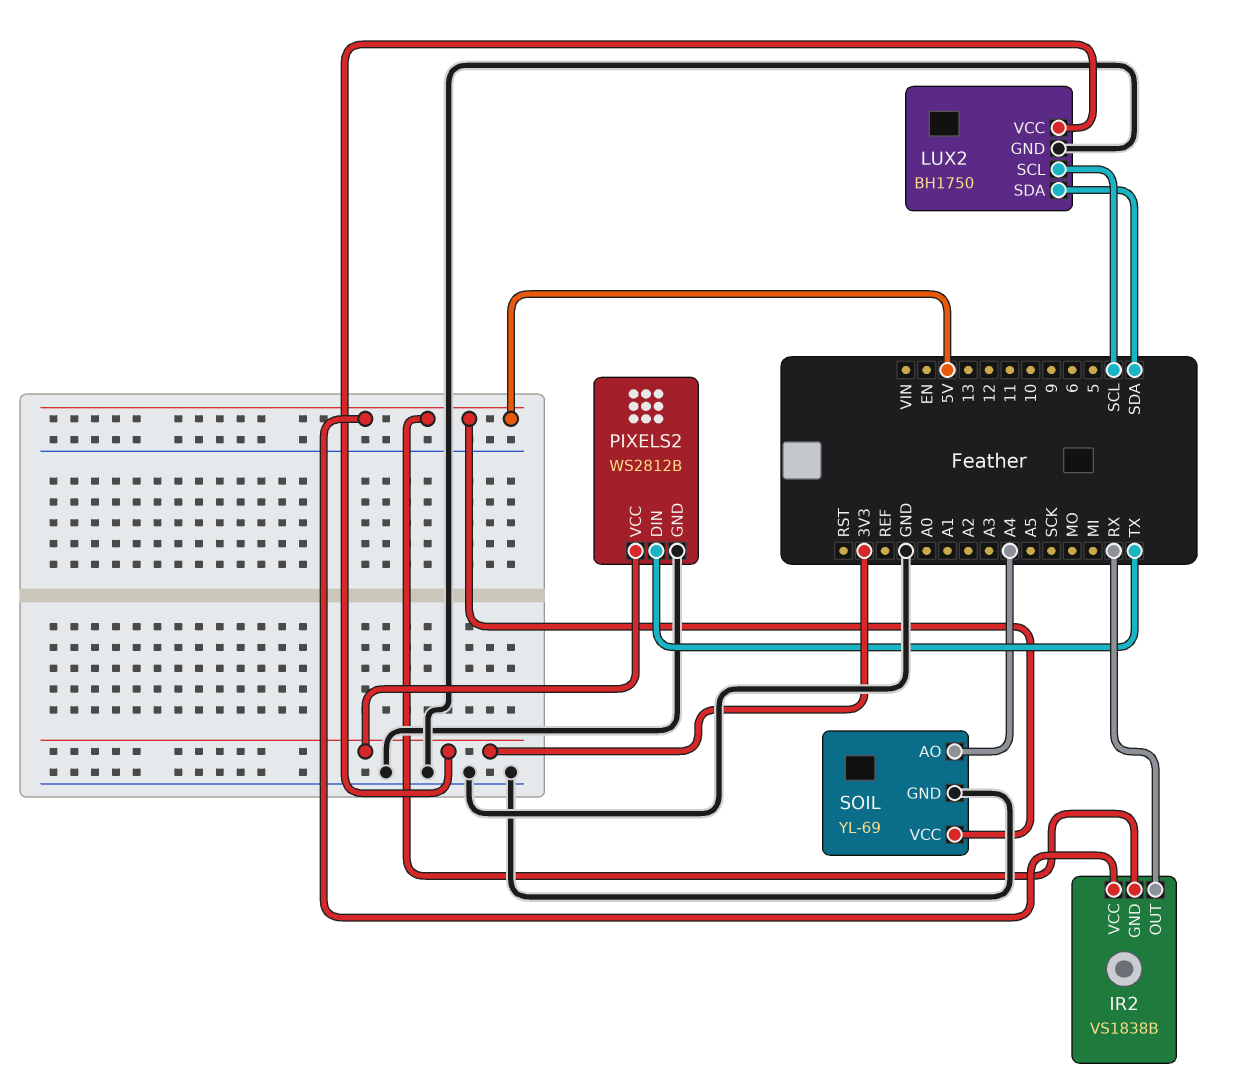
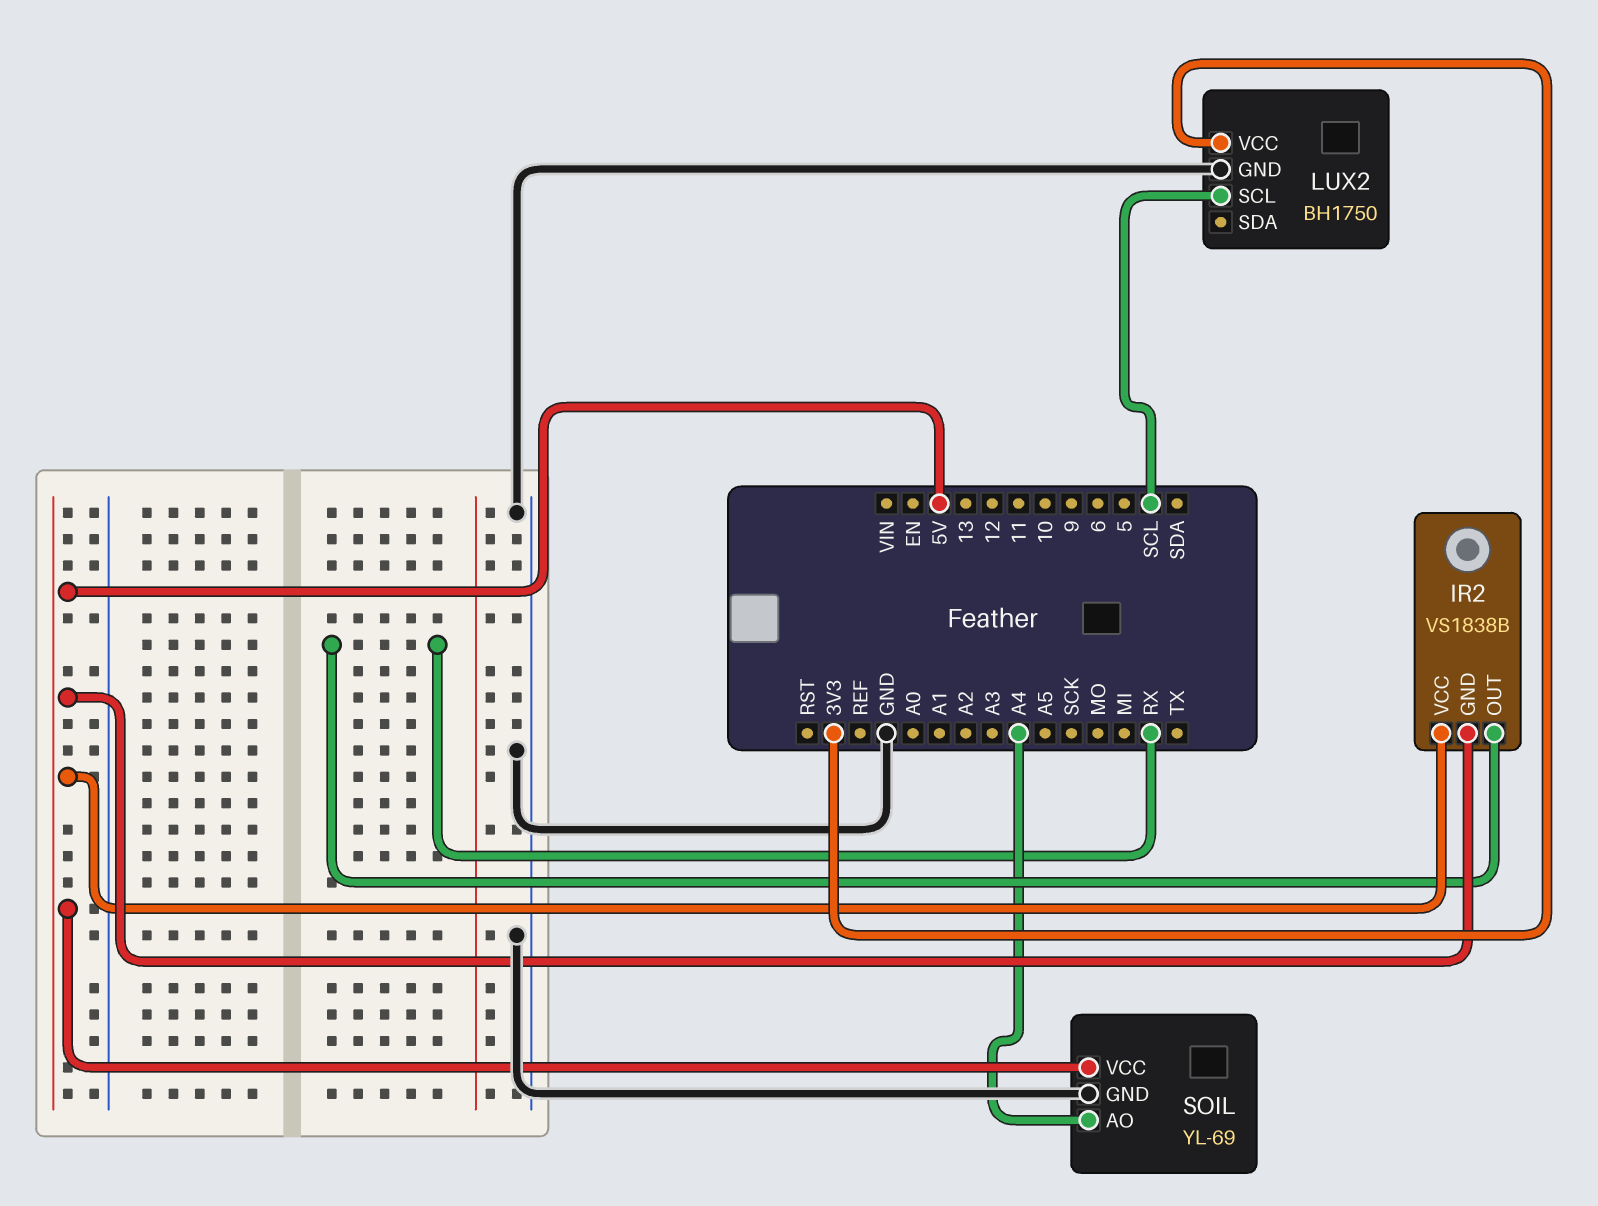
LUX2 pin SDA: SDA -> none
PIXELS2: WS2812B -> none
PIXELS2 pin DIN: TX -> none
PIXELS2 pin GND: GND -> none
PIXELS2 pin VCC: 3V3 -> none

